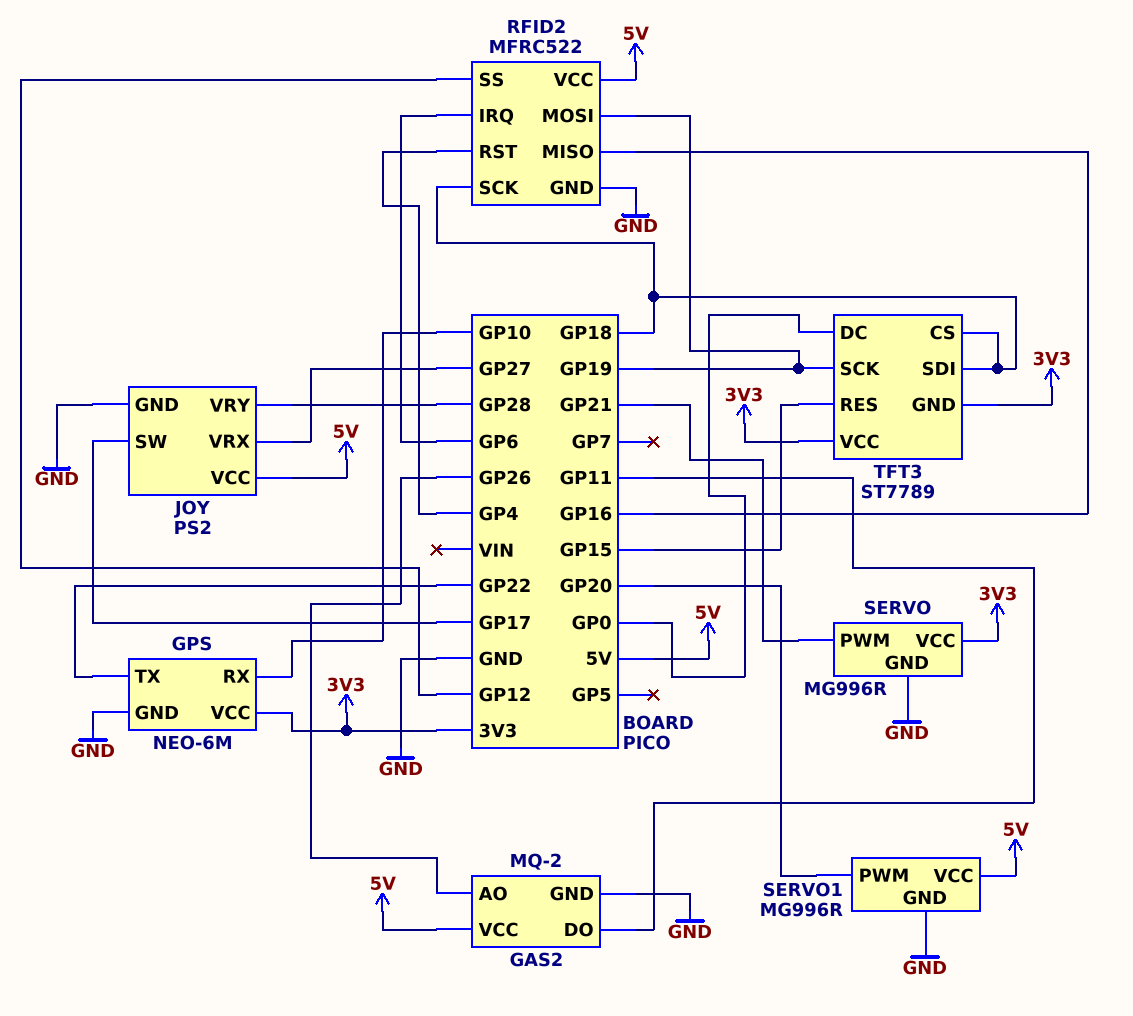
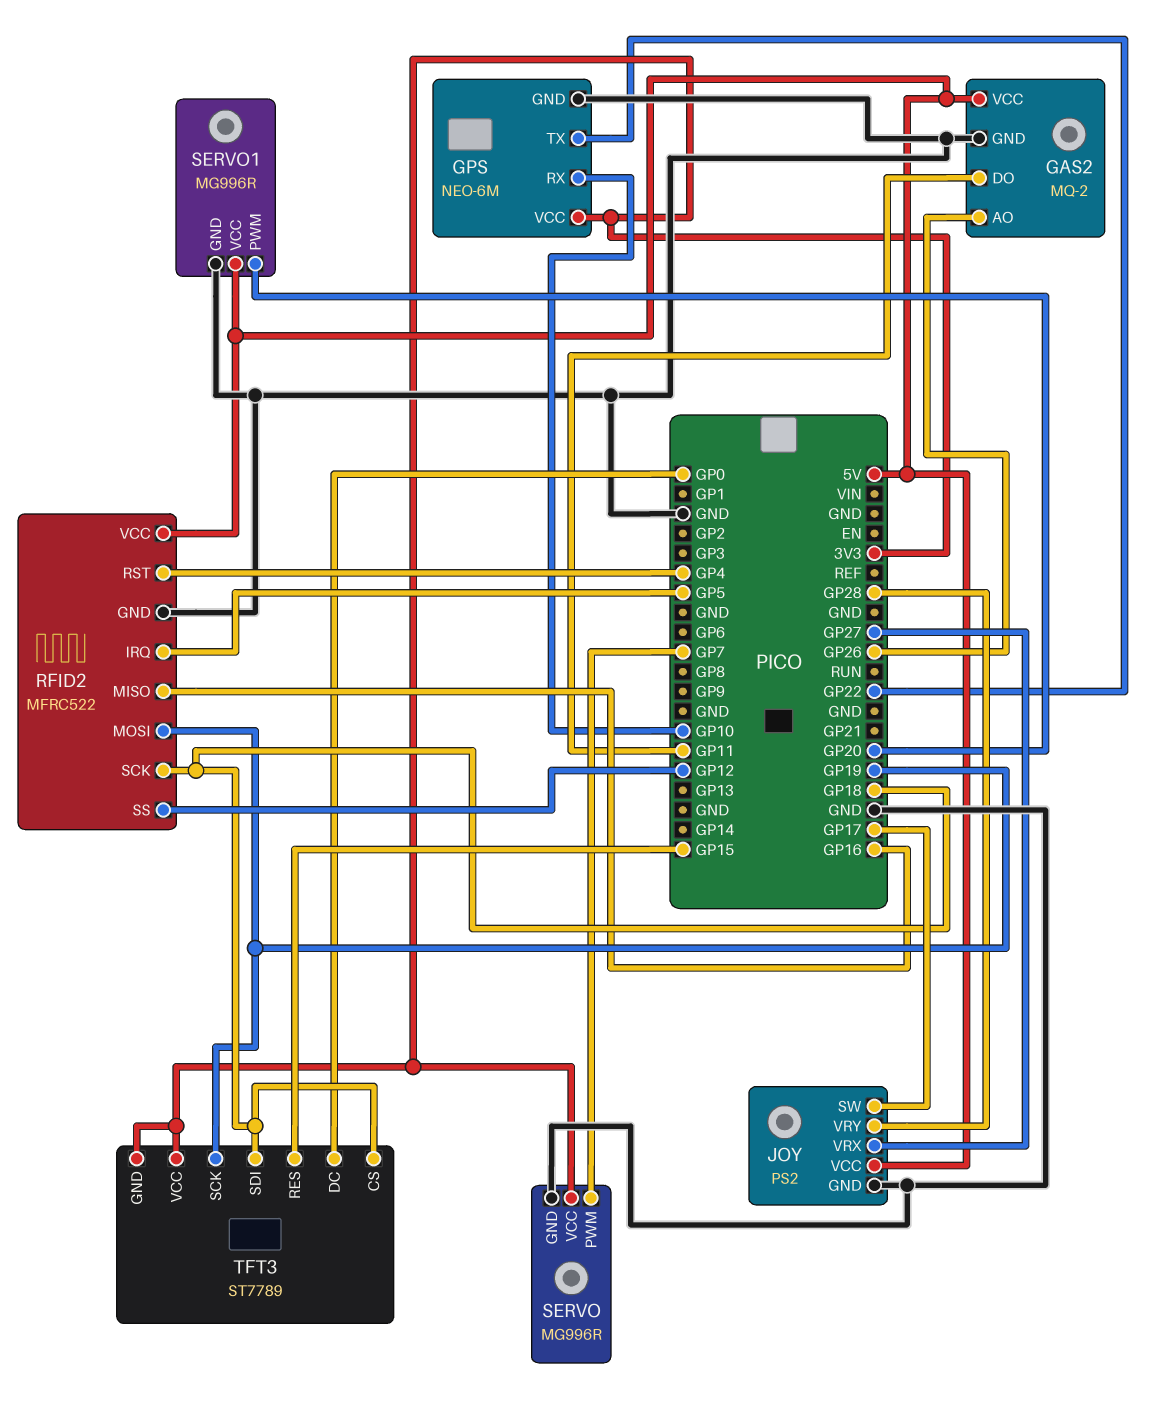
RFID2 pin IRQ: GP6 -> GP5
SERVO pin PWM: GP21 -> GP7

